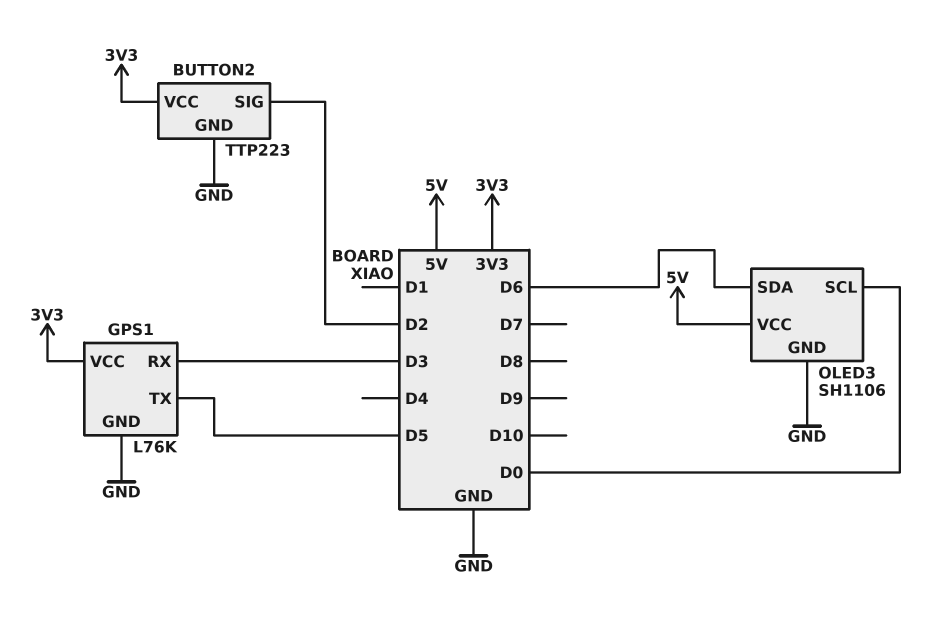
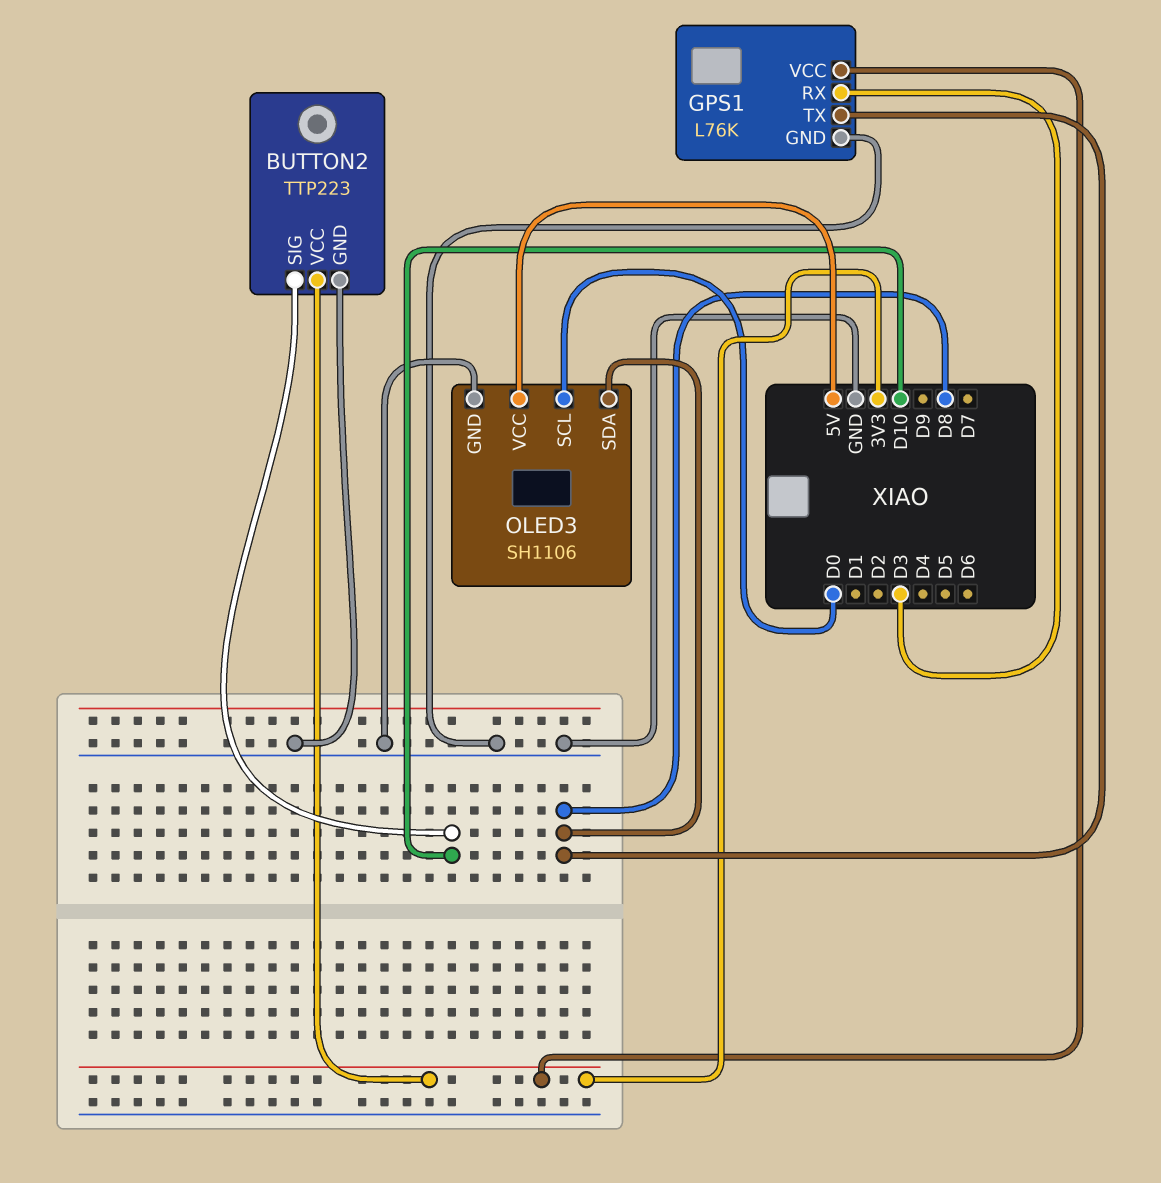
BUTTON2 pin SIG: D2 -> D10
GPS1 pin TX: D5 -> D8
OLED3 pin SDA: D6 -> D8

